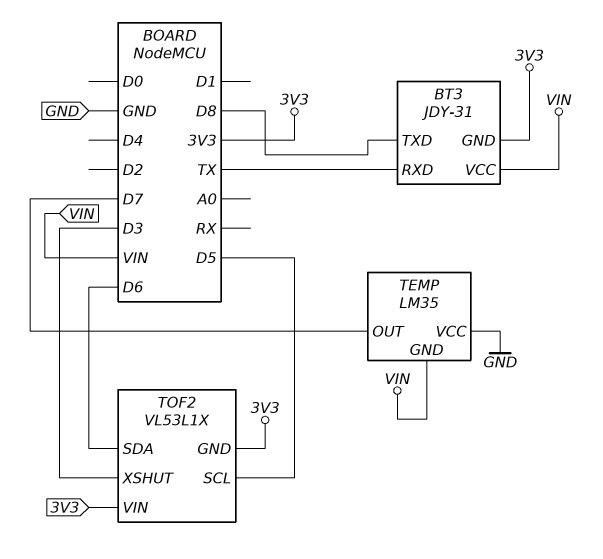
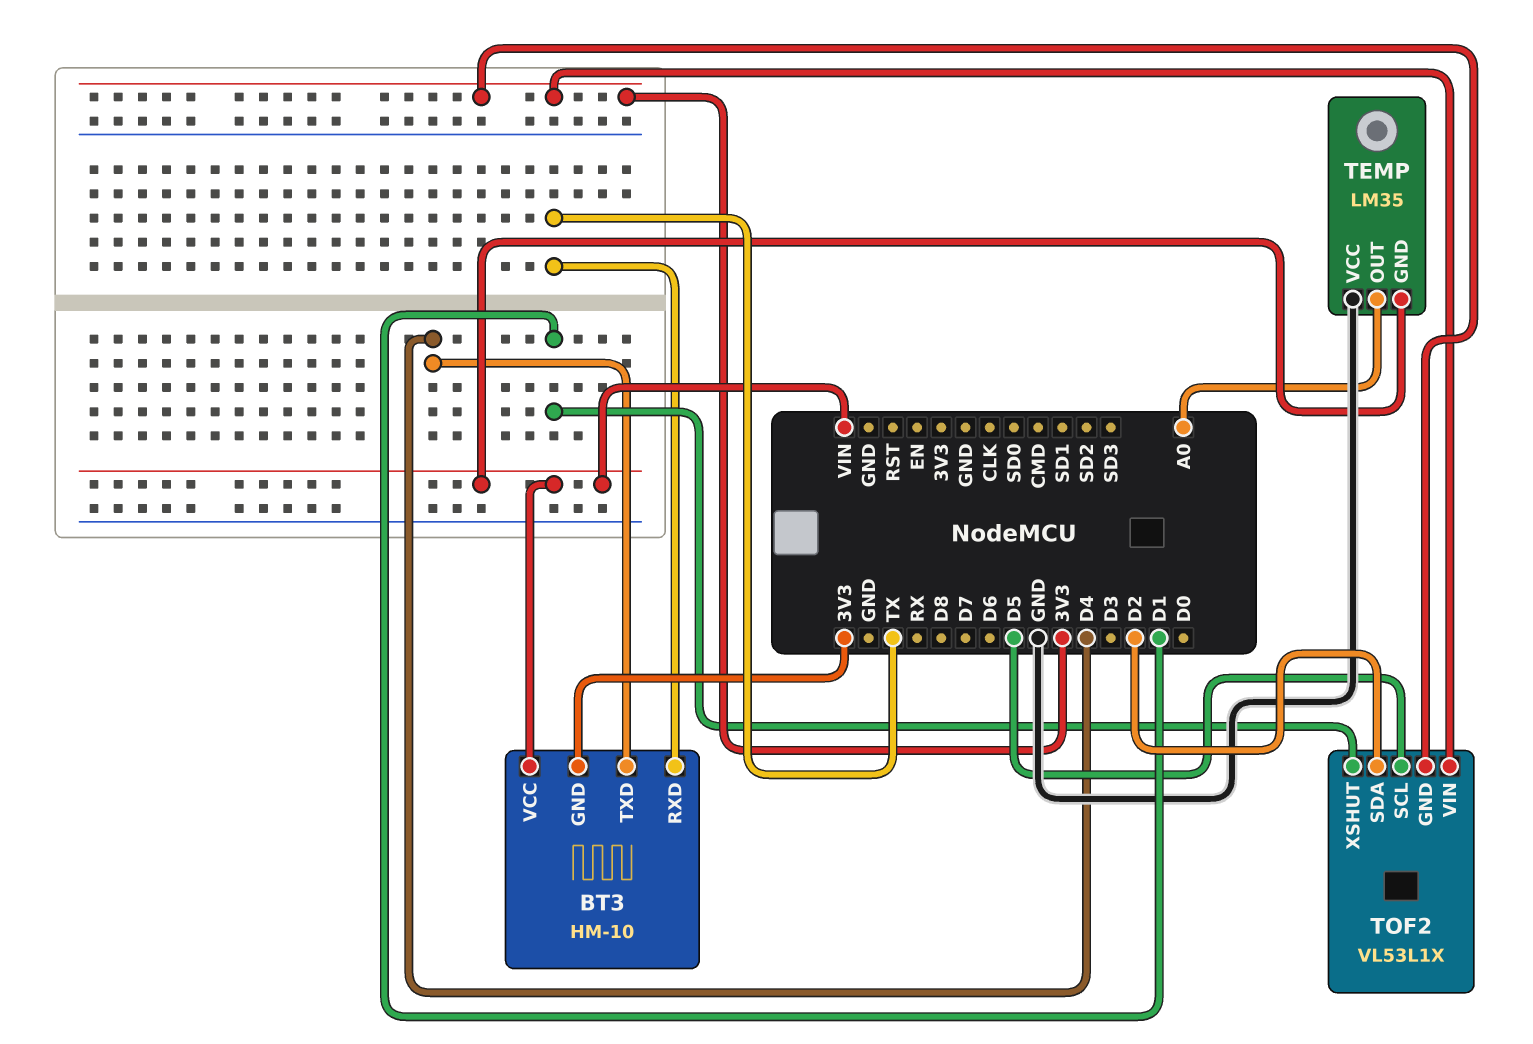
BT3: JDY-31 -> HM-10
BT3 pin TXD: D8 -> D4
TEMP pin OUT: D7 -> A0
TOF2 pin SDA: D6 -> D2
TOF2 pin XSHUT: D3 -> D1

